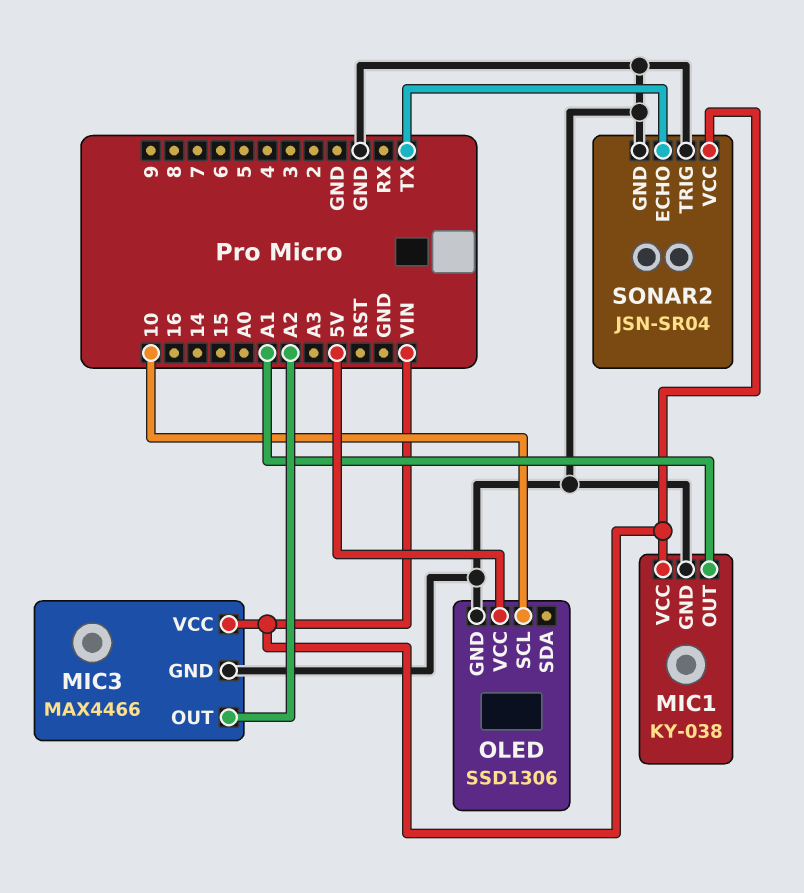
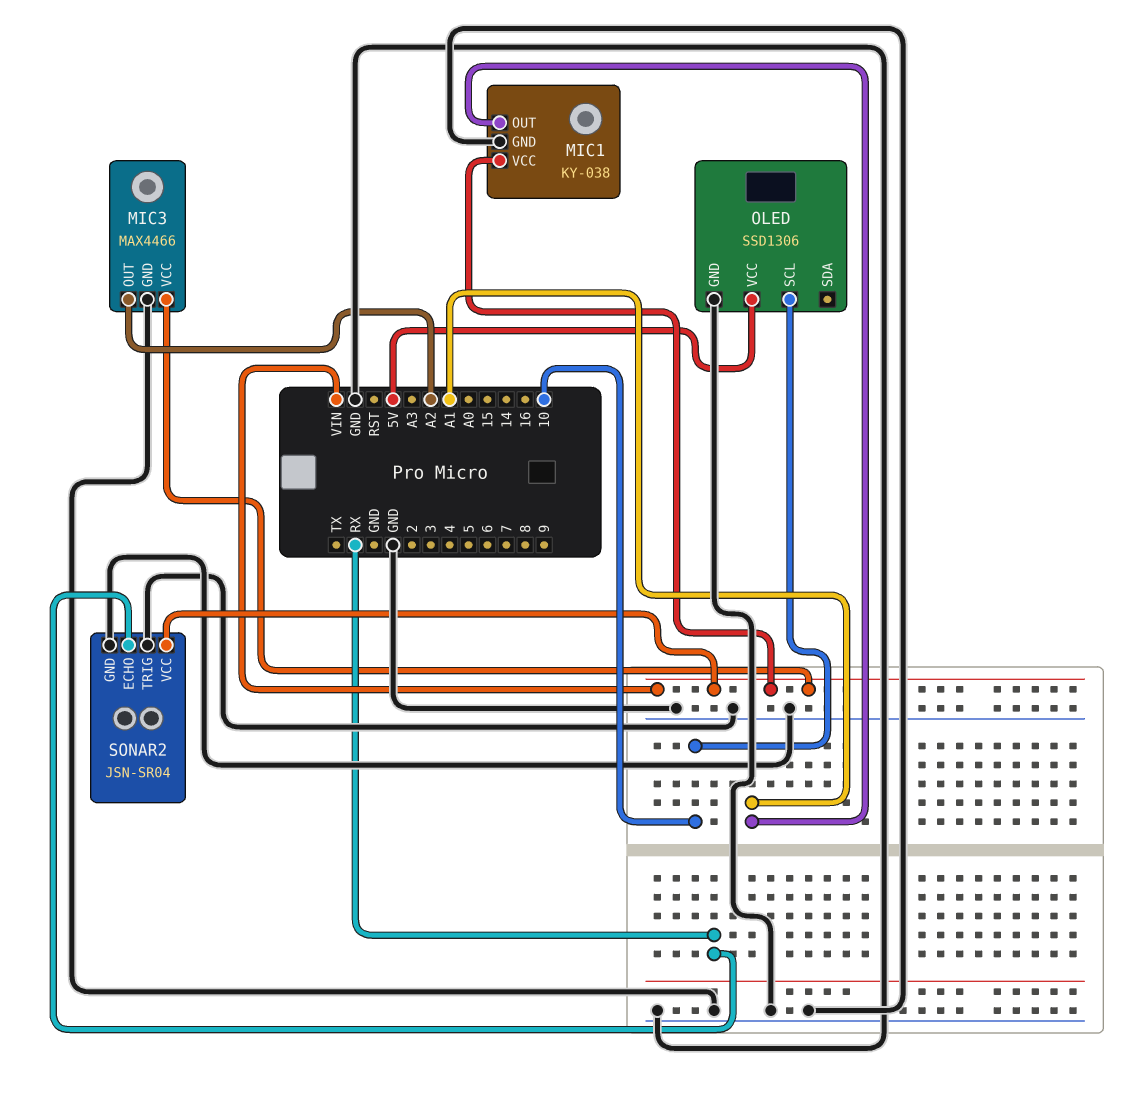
SONAR2 pin ECHO: TX -> RX

